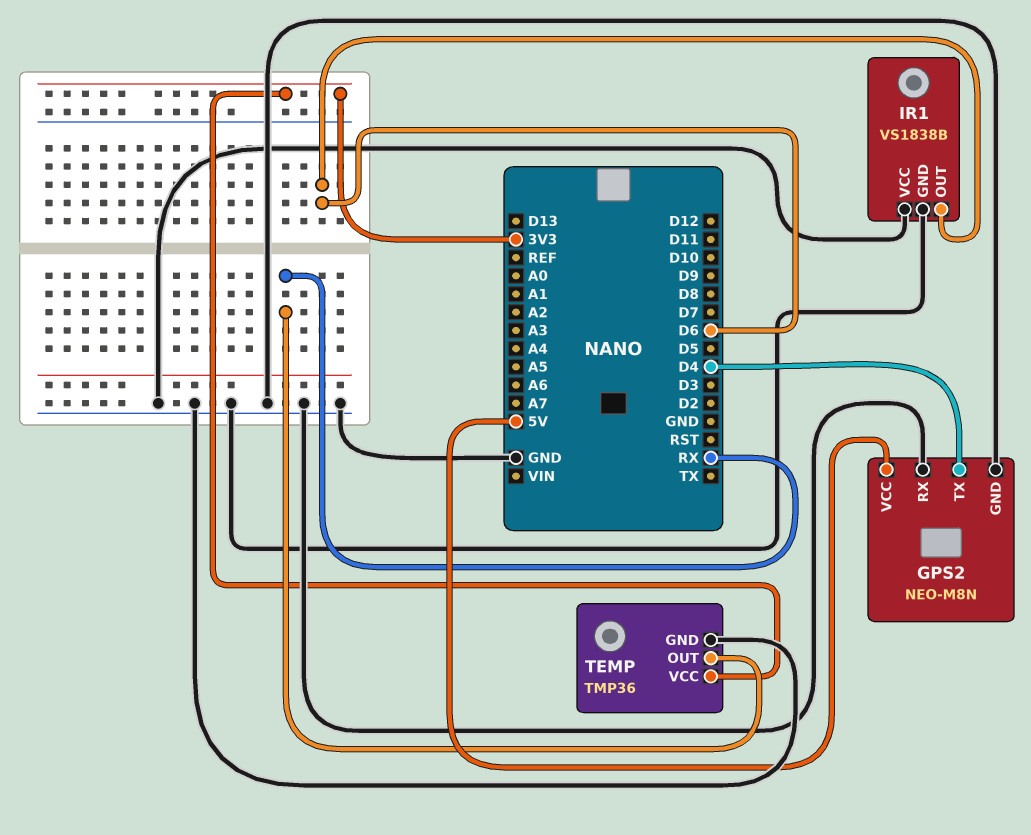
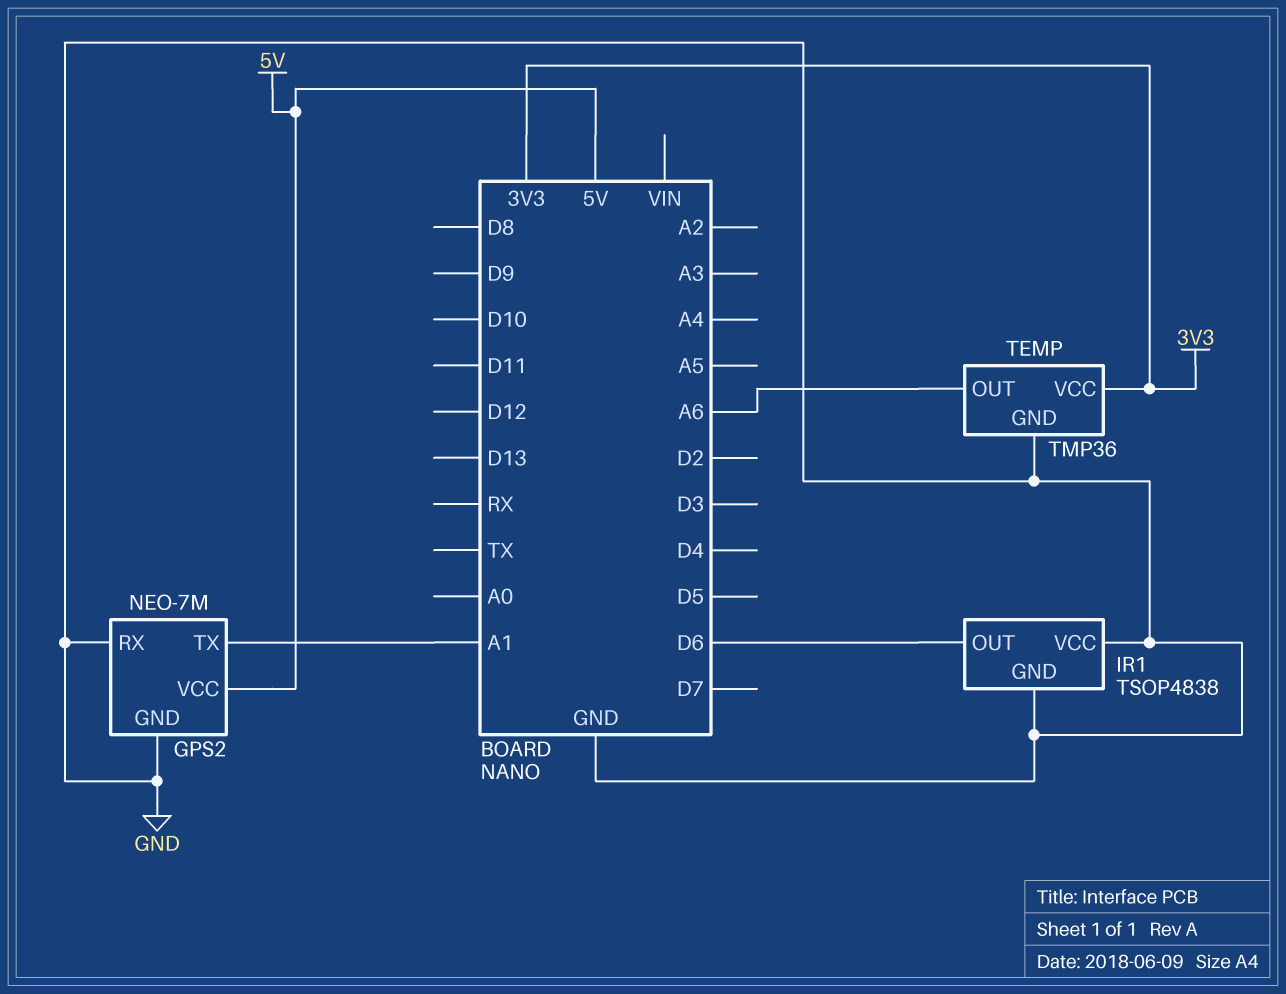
GPS2: NEO-M8N -> NEO-7M
GPS2 pin TX: D4 -> A1
IR1: VS1838B -> TSOP4838
TEMP pin OUT: RX -> A6

